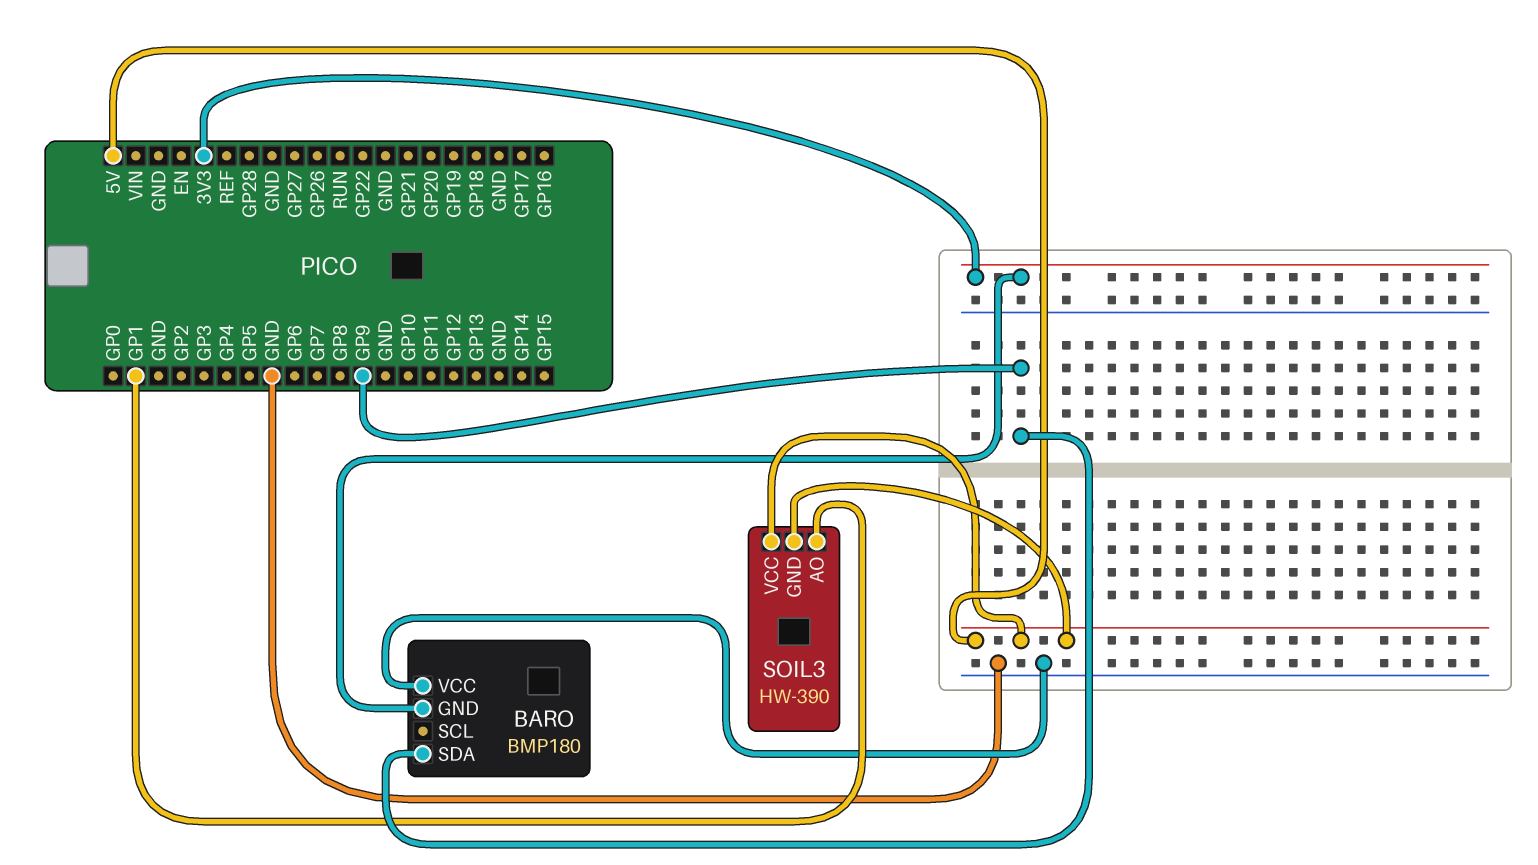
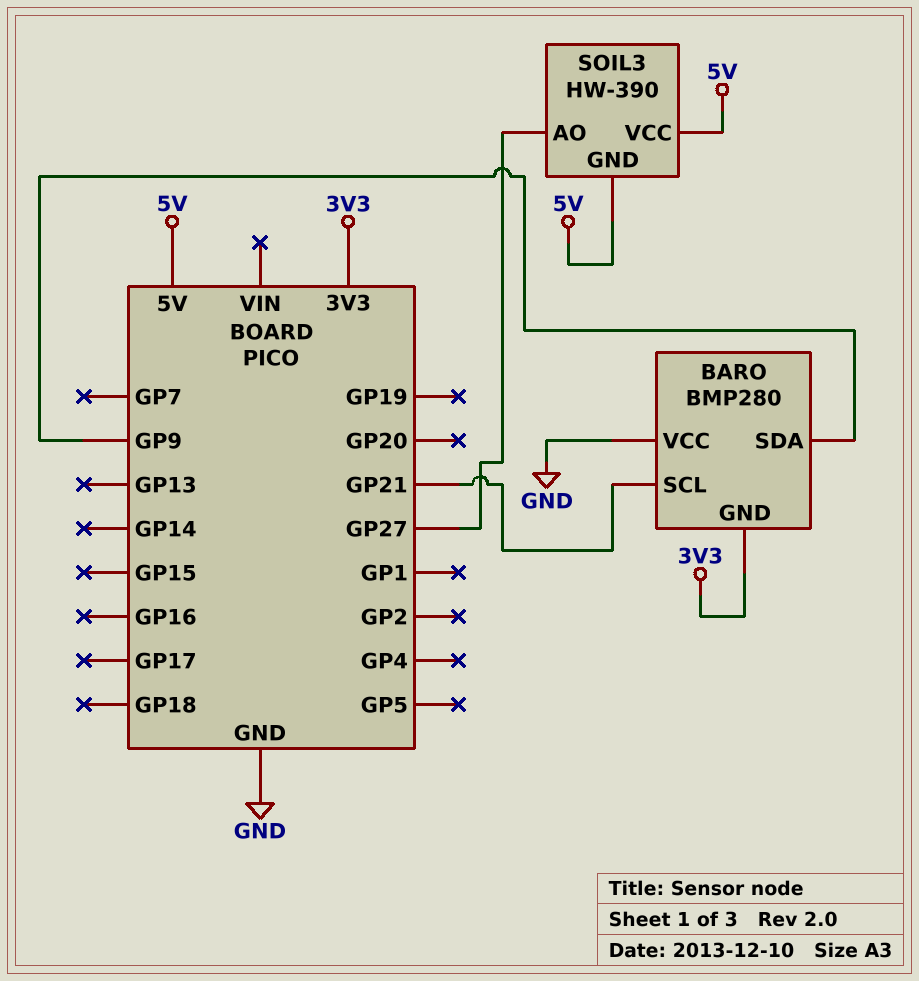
BARO: BMP180 -> BMP280
BARO pin SCL: none -> GP21
SOIL3 pin AO: GP1 -> GP27

